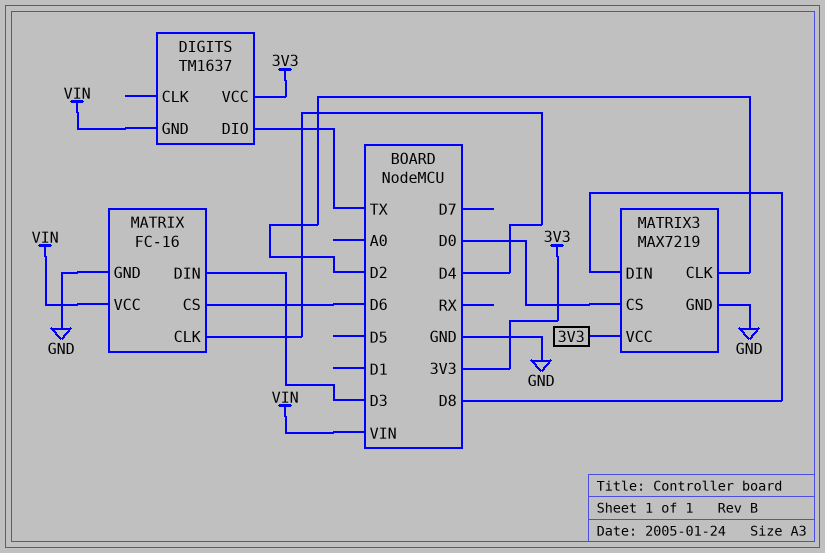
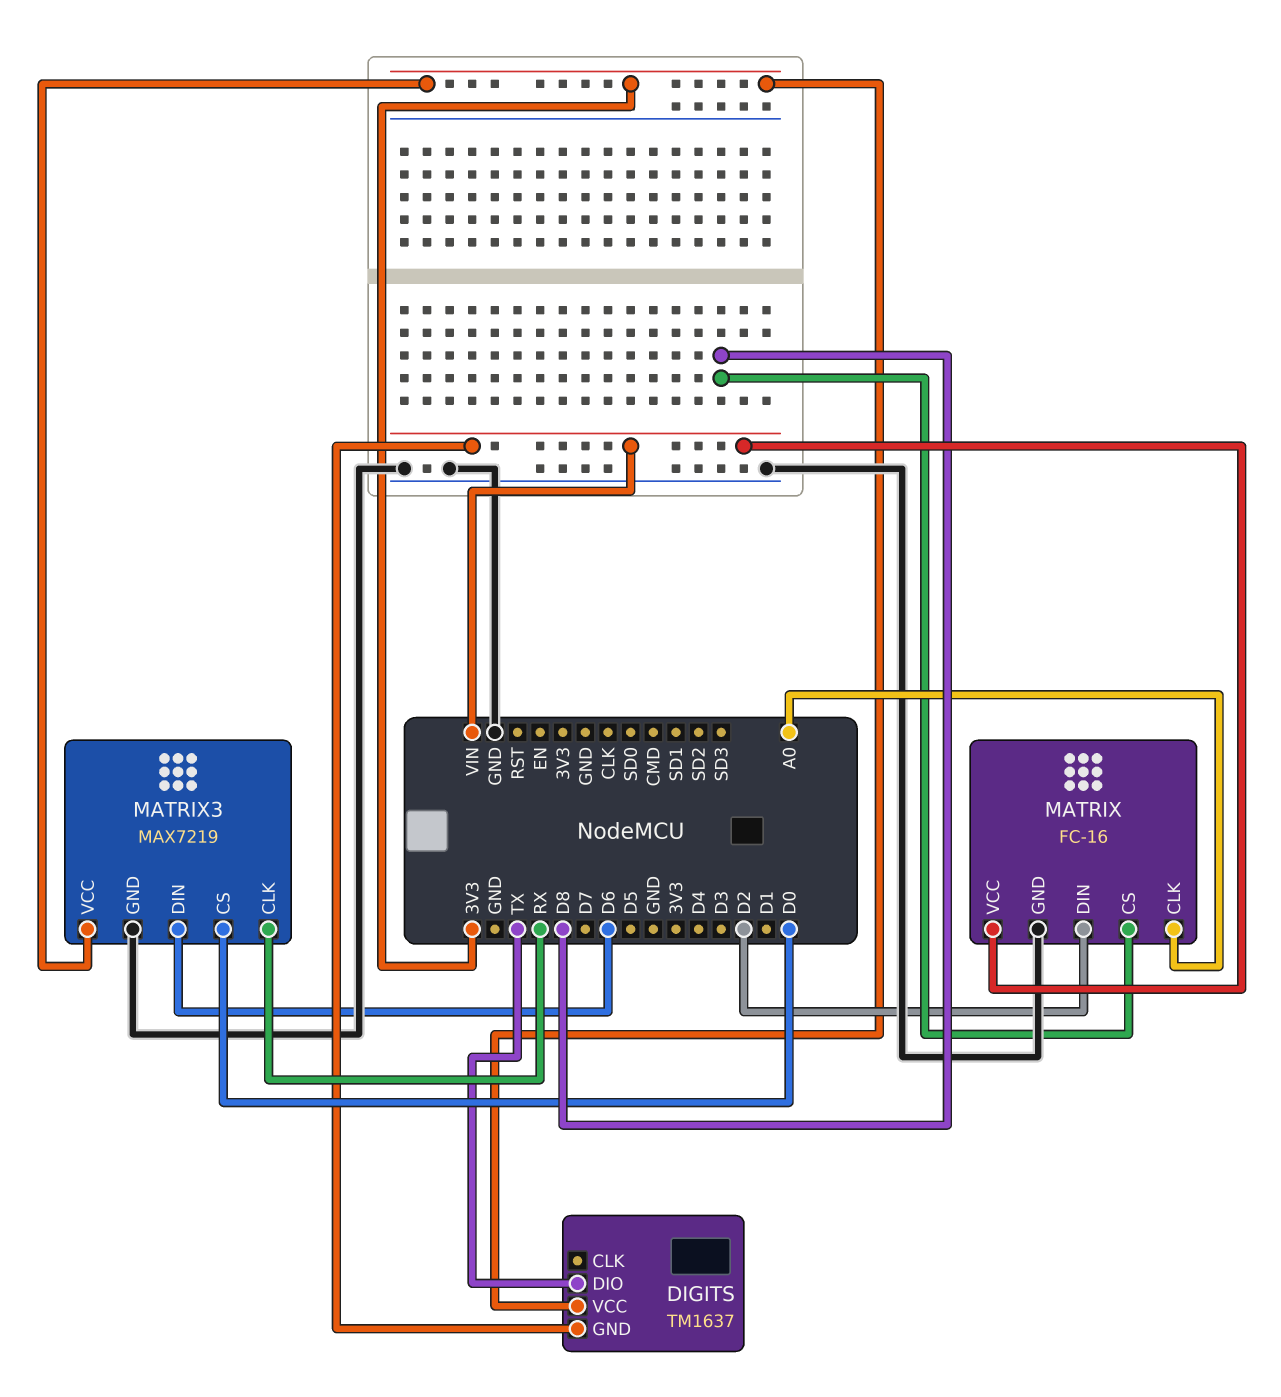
MATRIX pin CLK: D4 -> A0
MATRIX pin CS: D6 -> D8
MATRIX pin DIN: D3 -> D2
MATRIX3 pin CLK: D2 -> RX
MATRIX3 pin DIN: D8 -> D6

